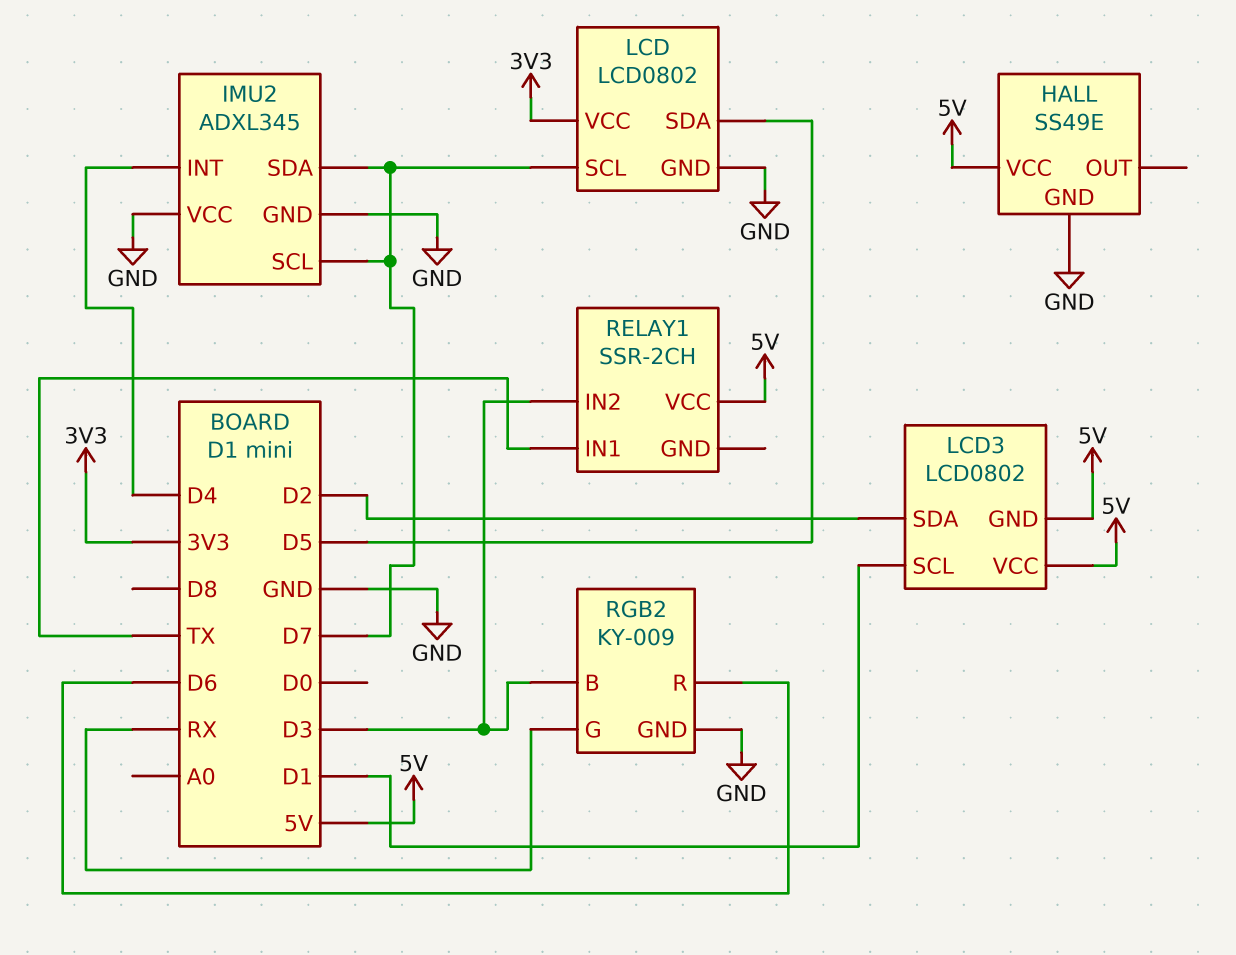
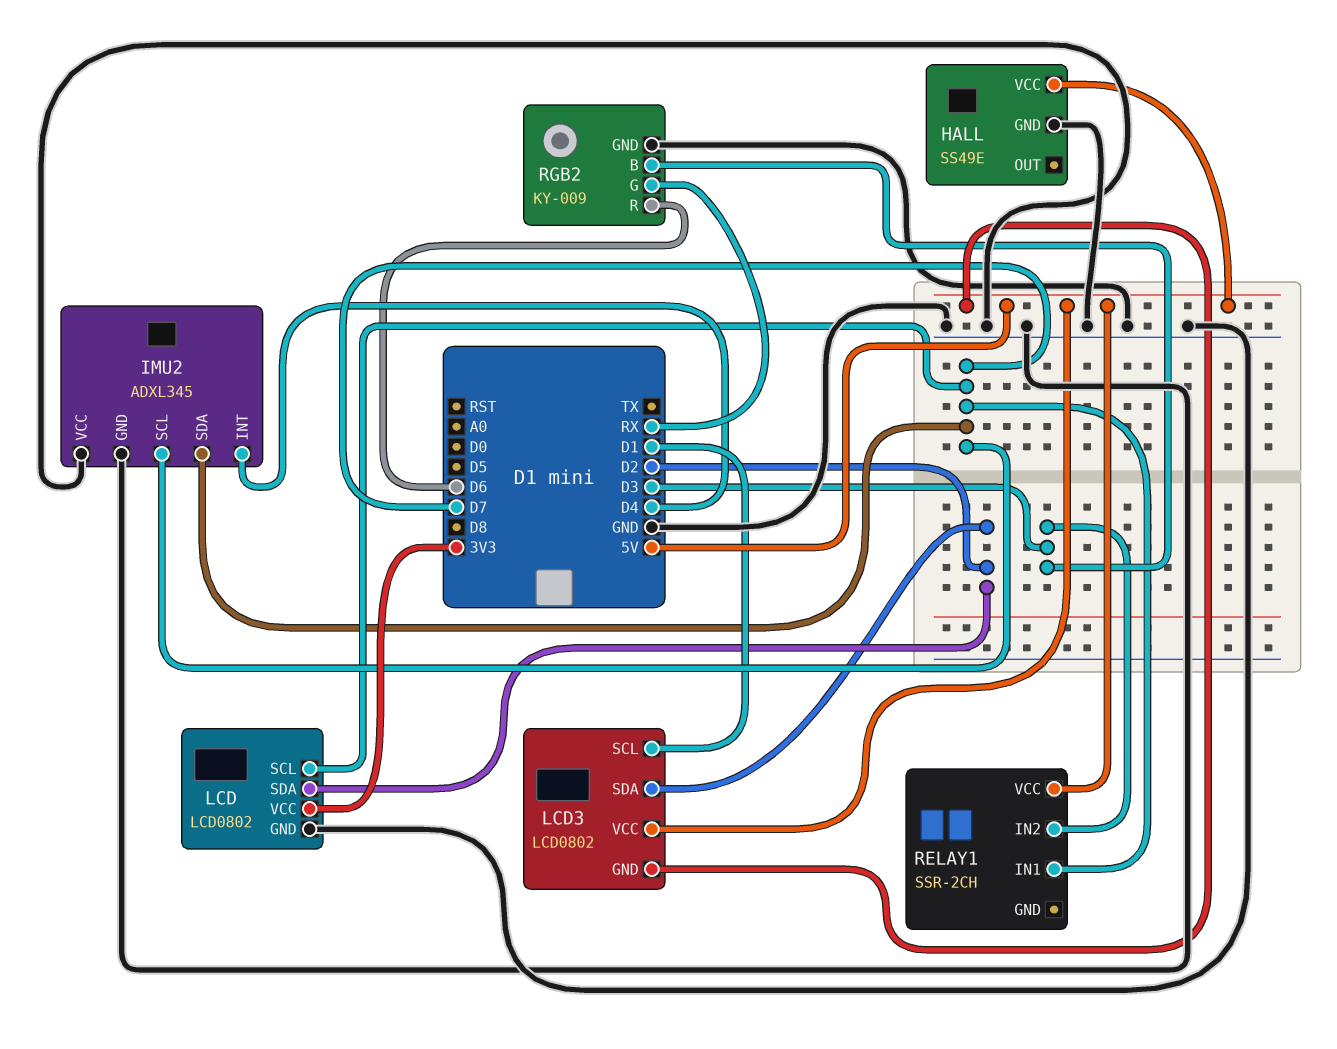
LCD pin SDA: D5 -> D2
RELAY1 pin IN1: TX -> D7

